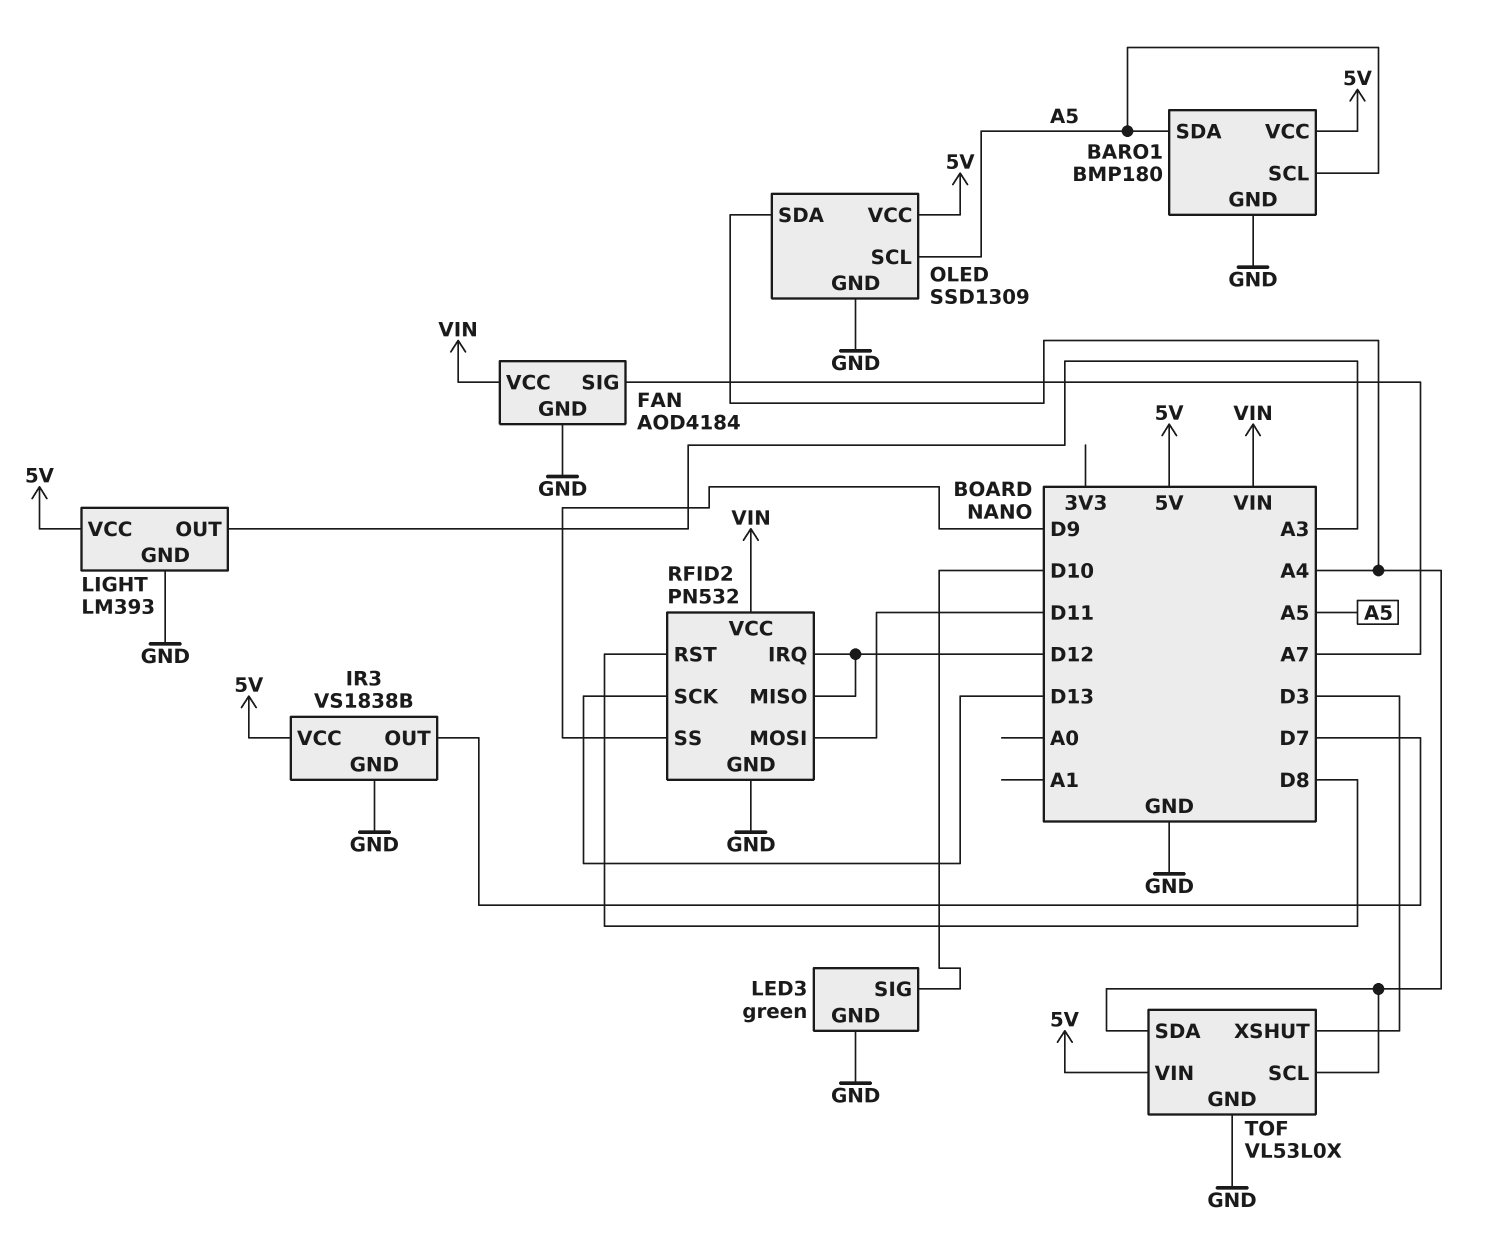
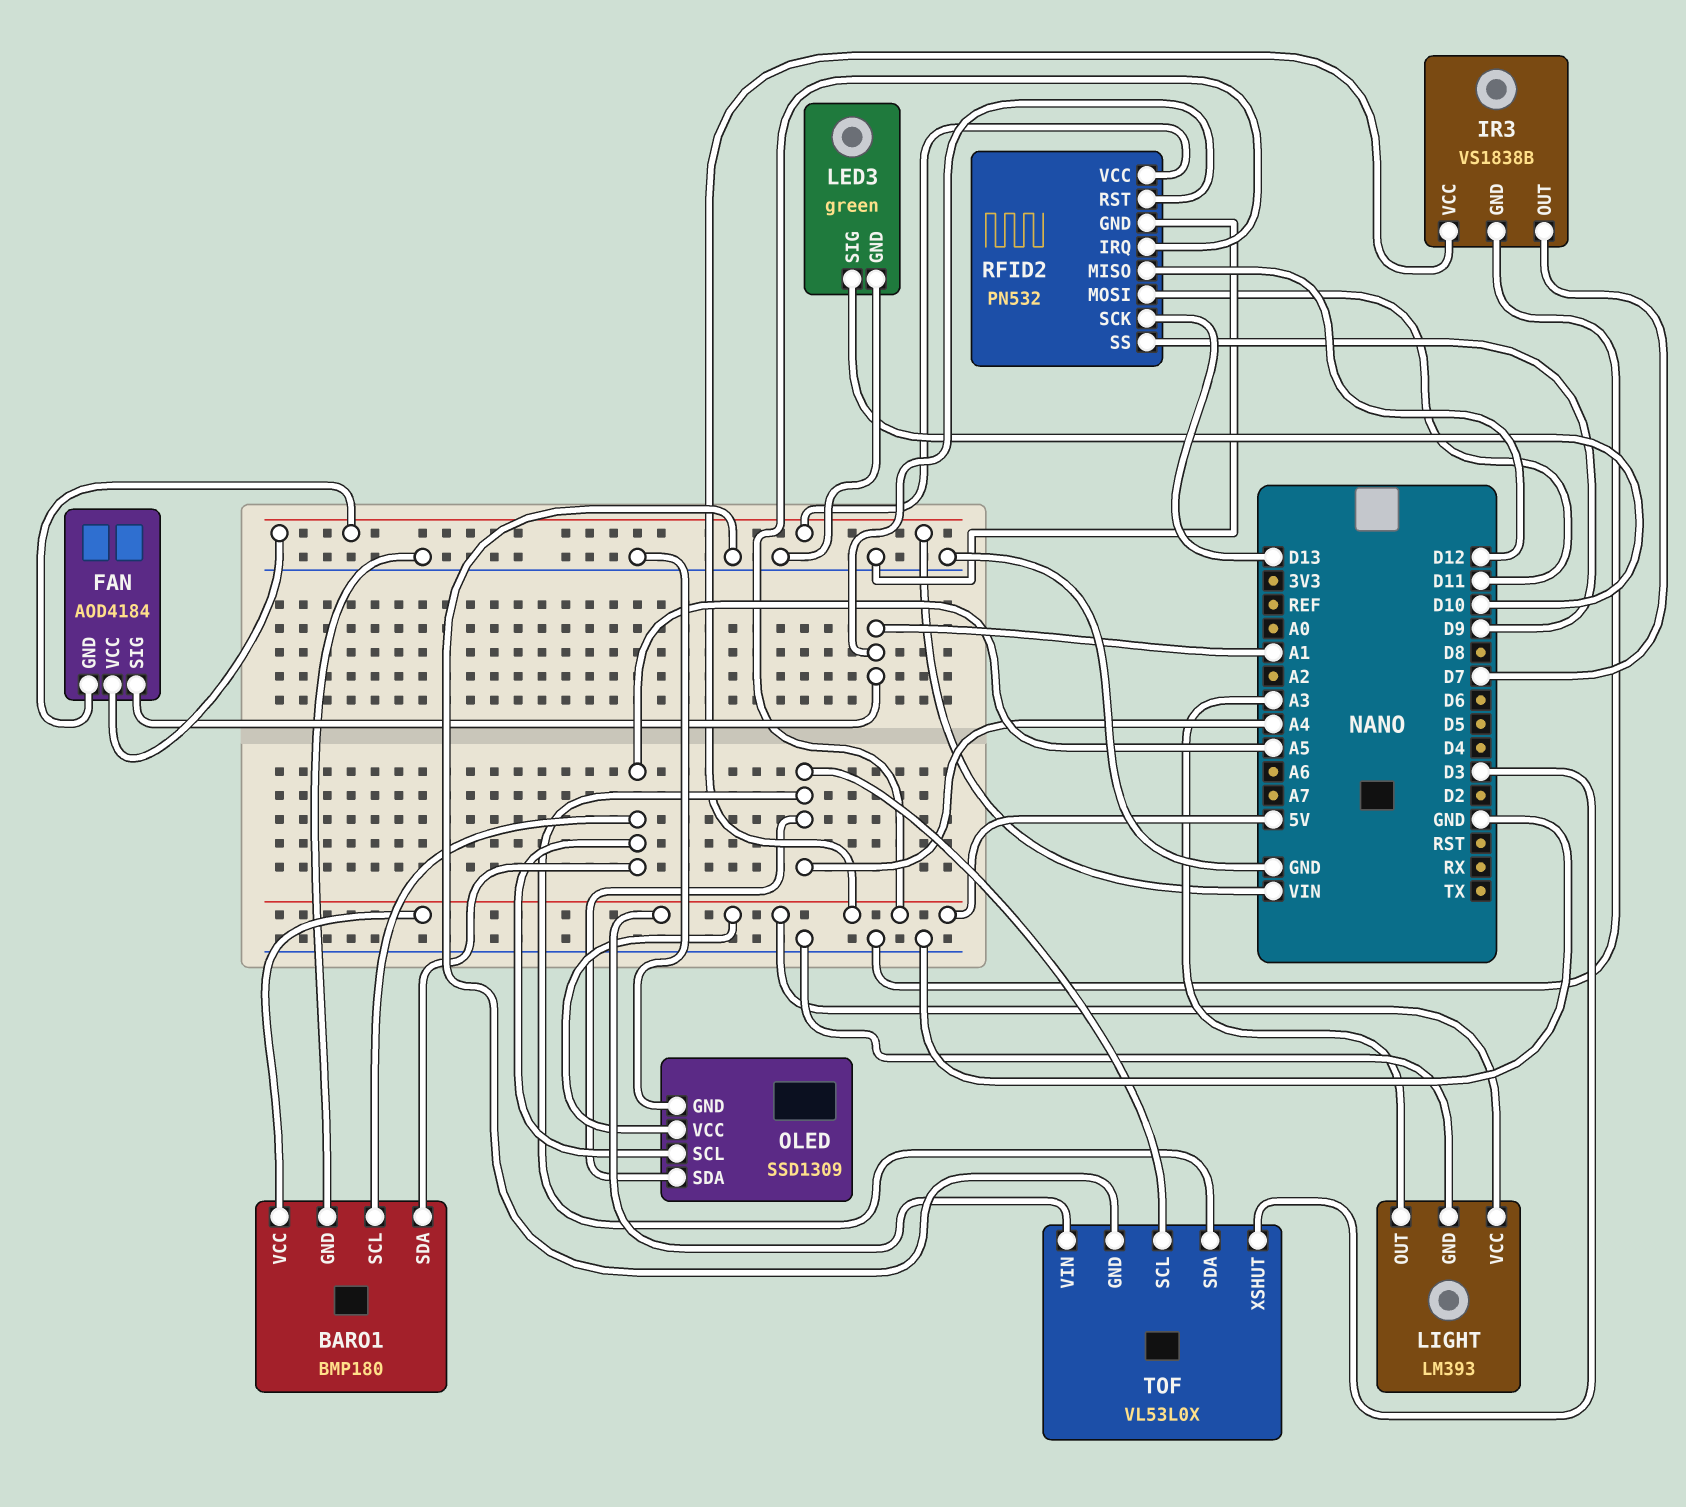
FAN pin GND: GND -> VIN
FAN pin SIG: A7 -> A1
RFID2 pin IRQ: D12 -> 5V
RFID2 pin RST: D8 -> A1

